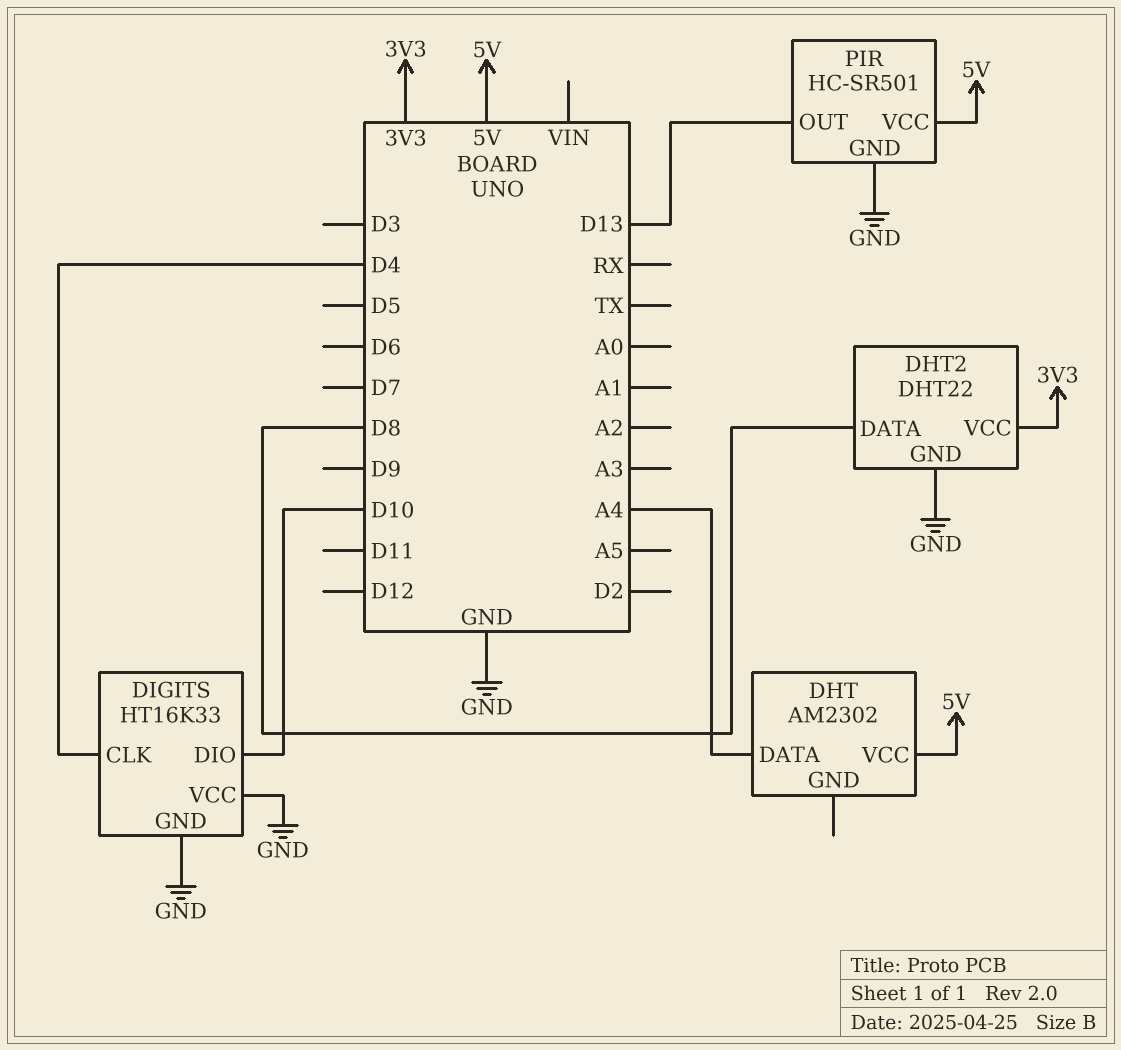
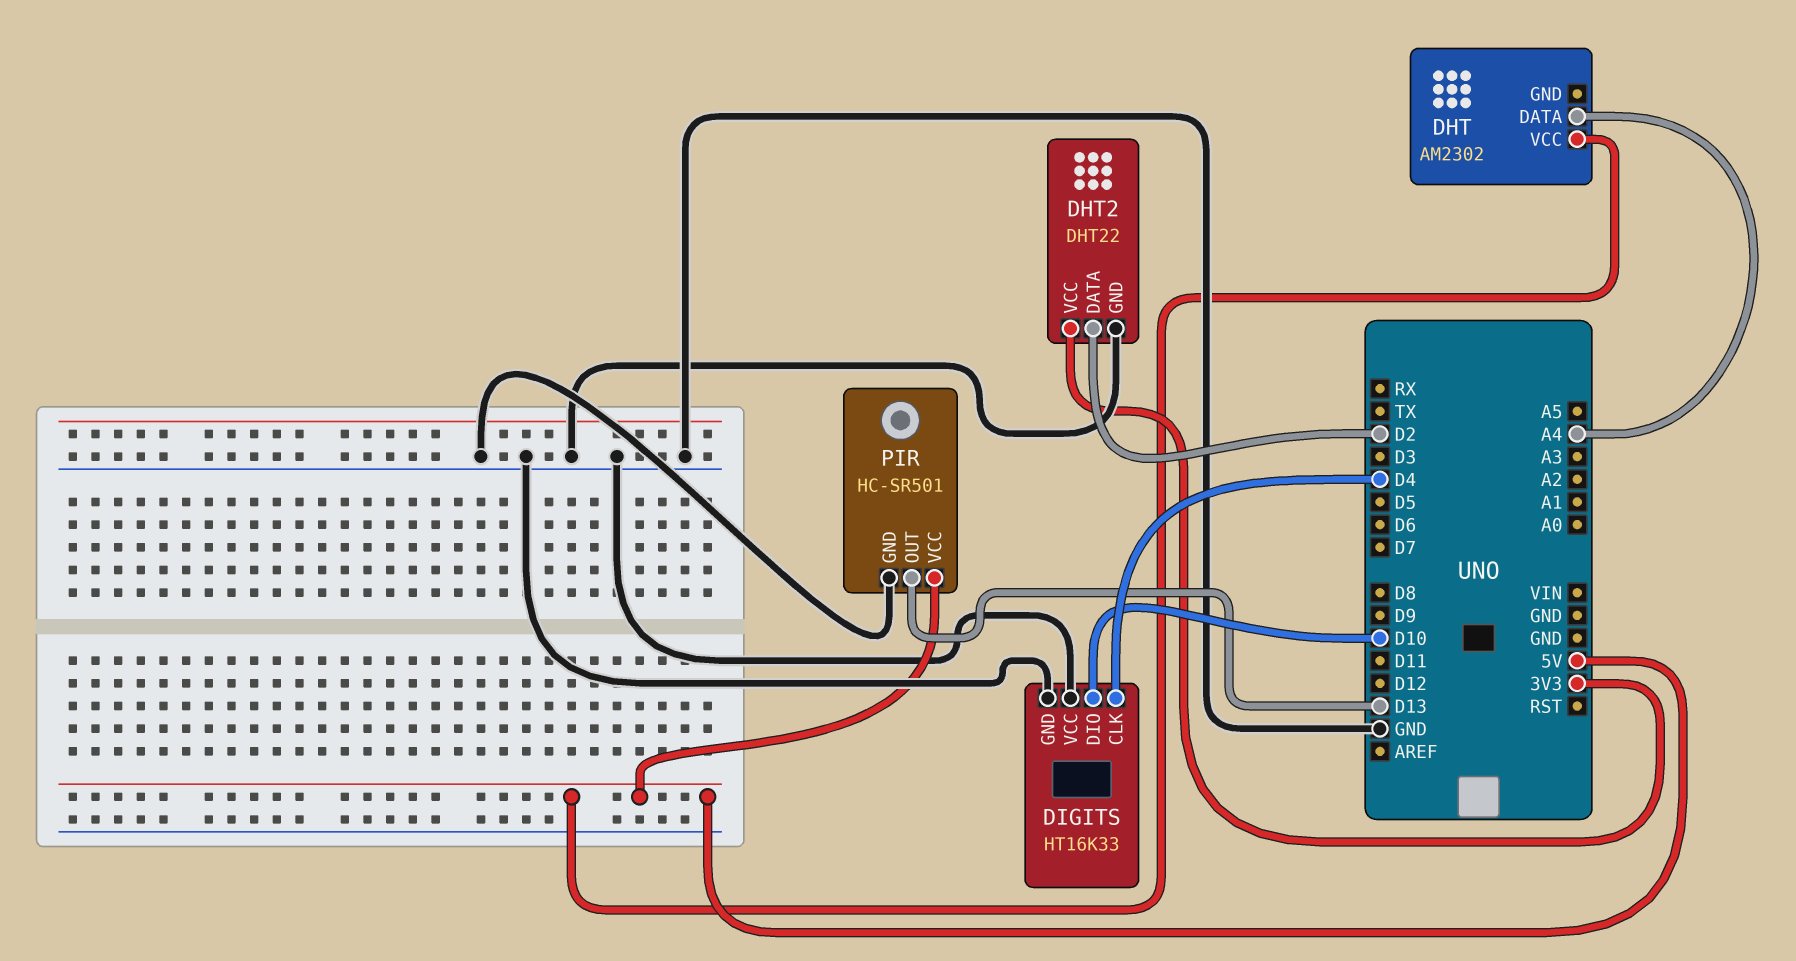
DHT2 pin DATA: D8 -> D2

